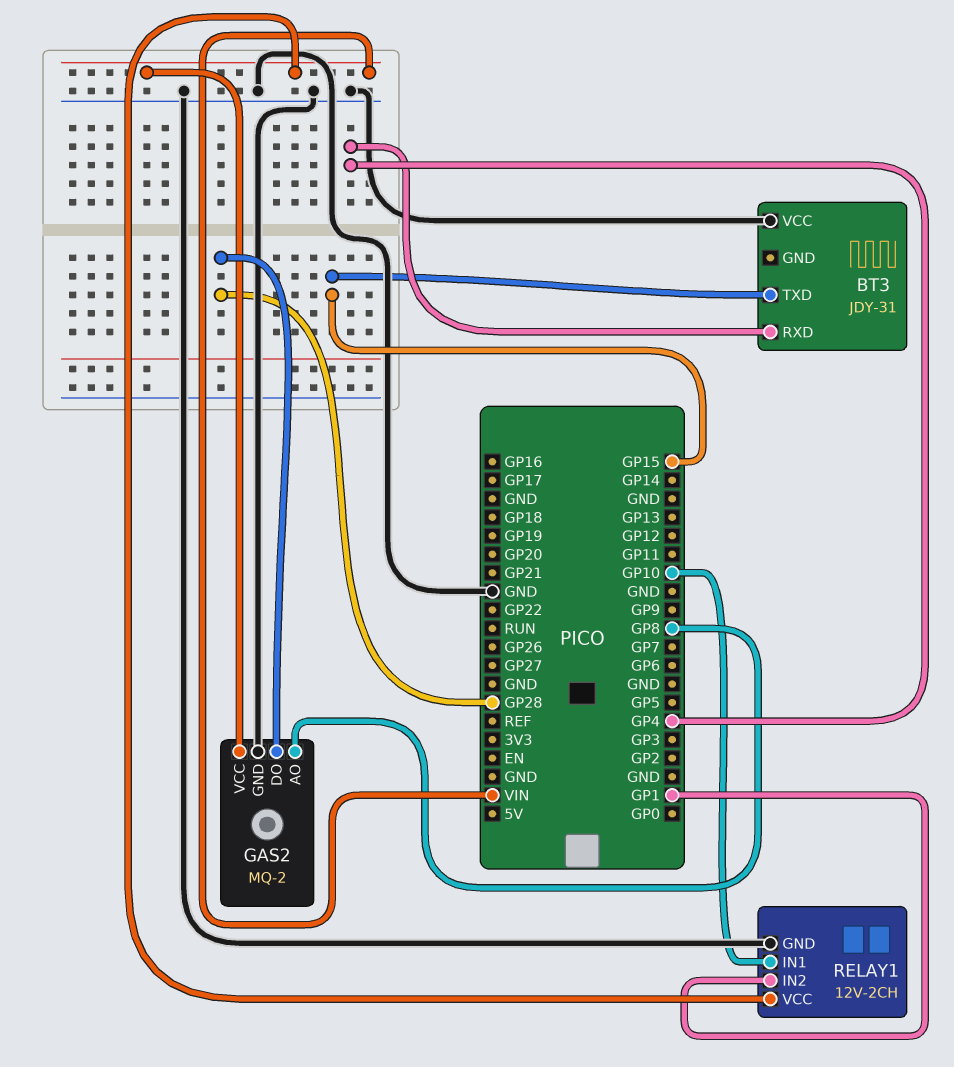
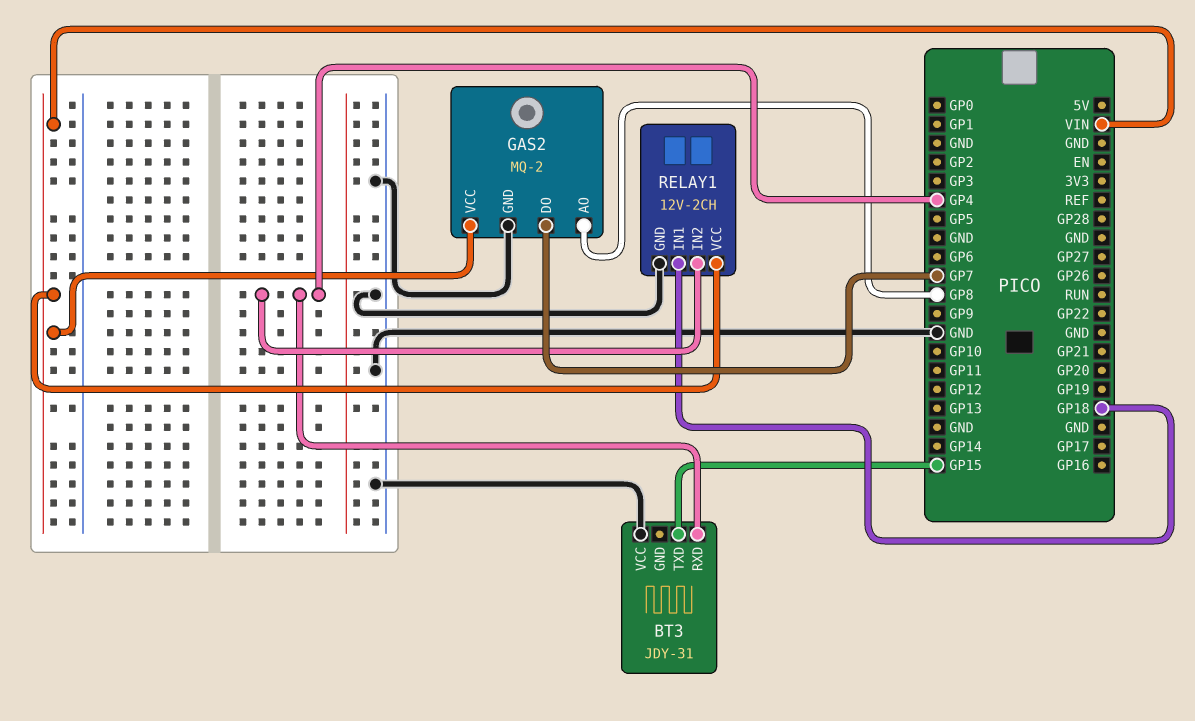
GAS2 pin DO: GP28 -> GP7
RELAY1 pin IN1: GP10 -> GP18
RELAY1 pin IN2: GP1 -> GP4

